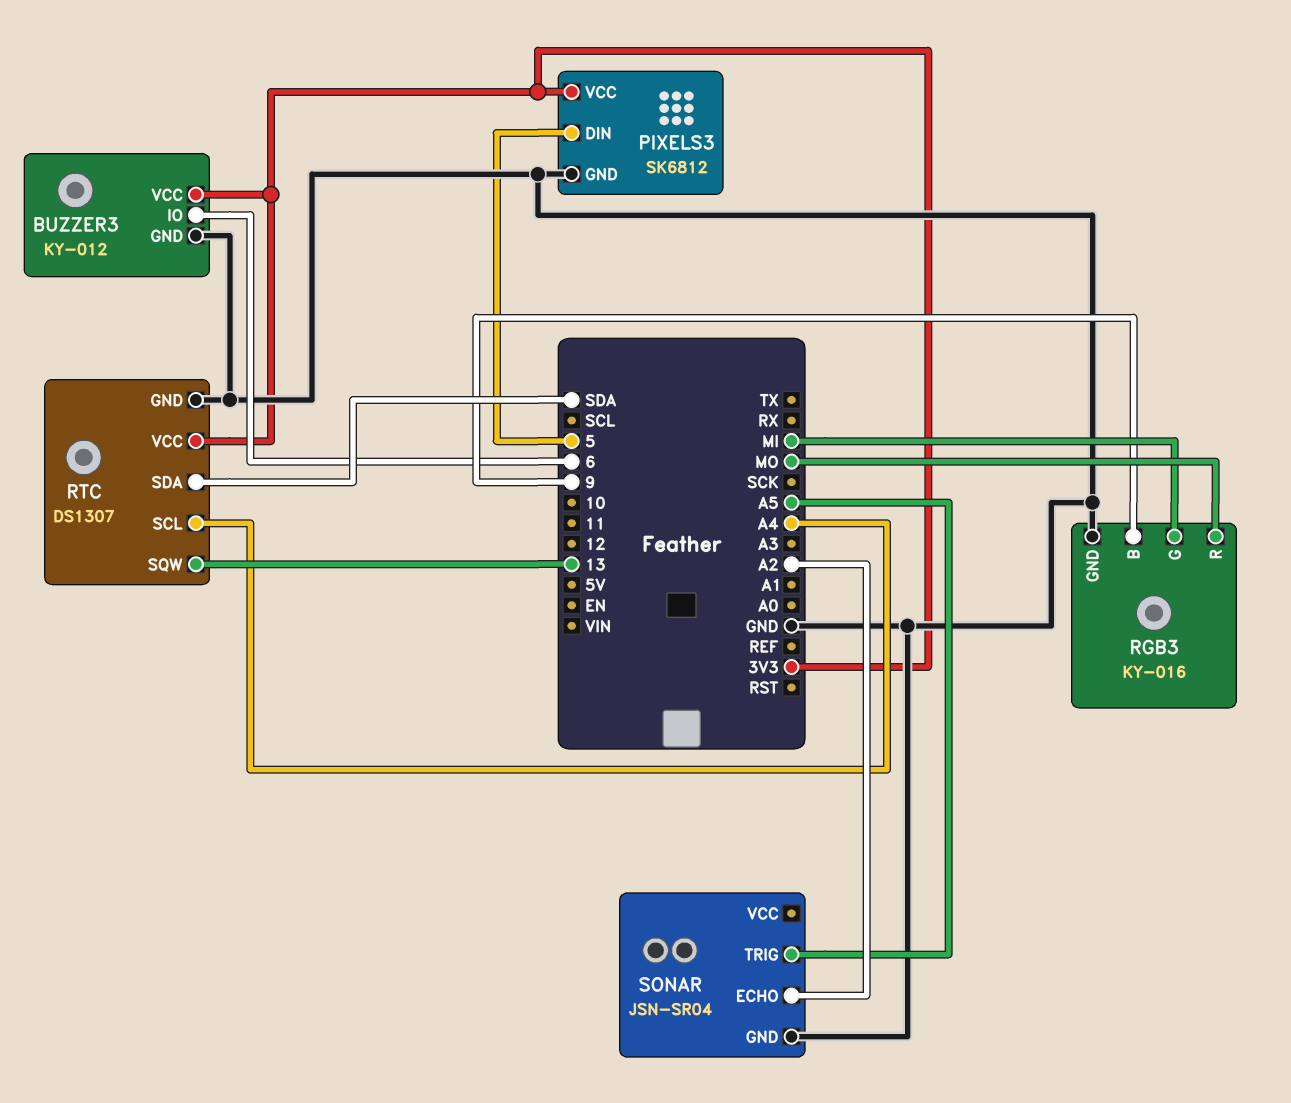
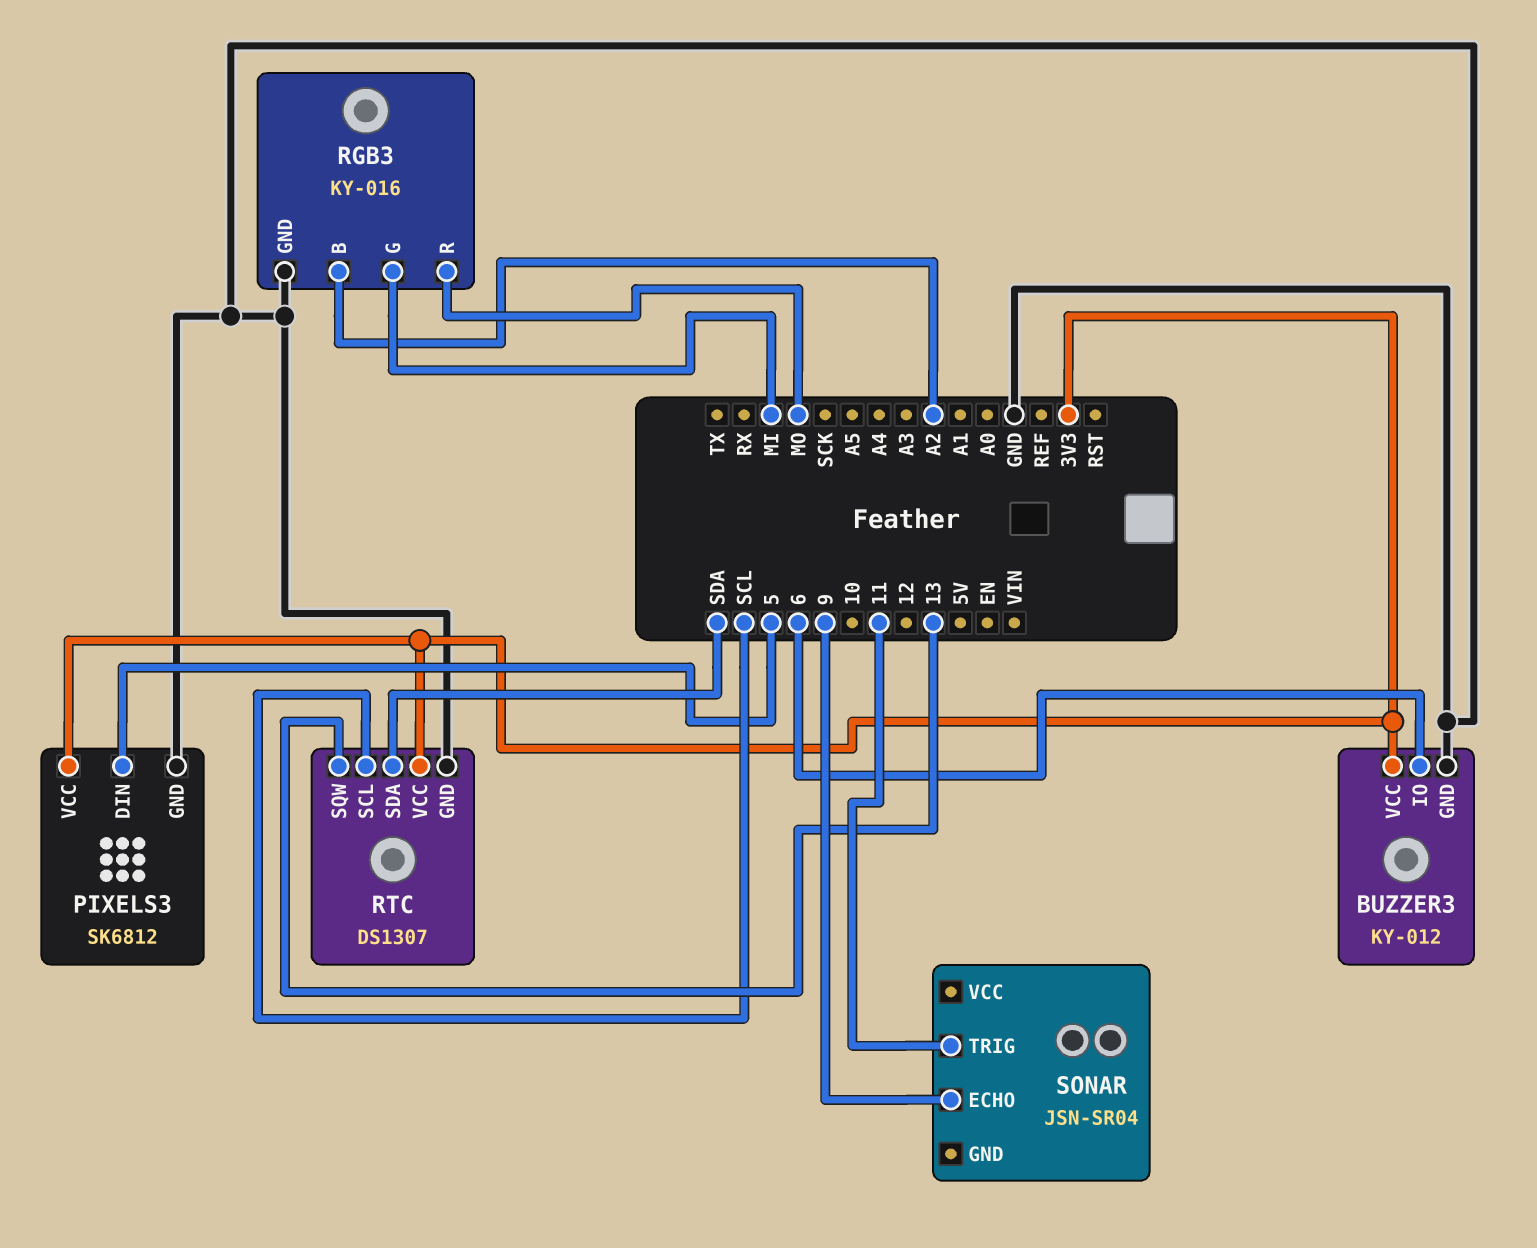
RGB3 pin B: 9 -> A2
RTC pin SCL: A4 -> SCL
SONAR pin ECHO: A2 -> 9
SONAR pin GND: GND -> none
SONAR pin TRIG: A5 -> 11

